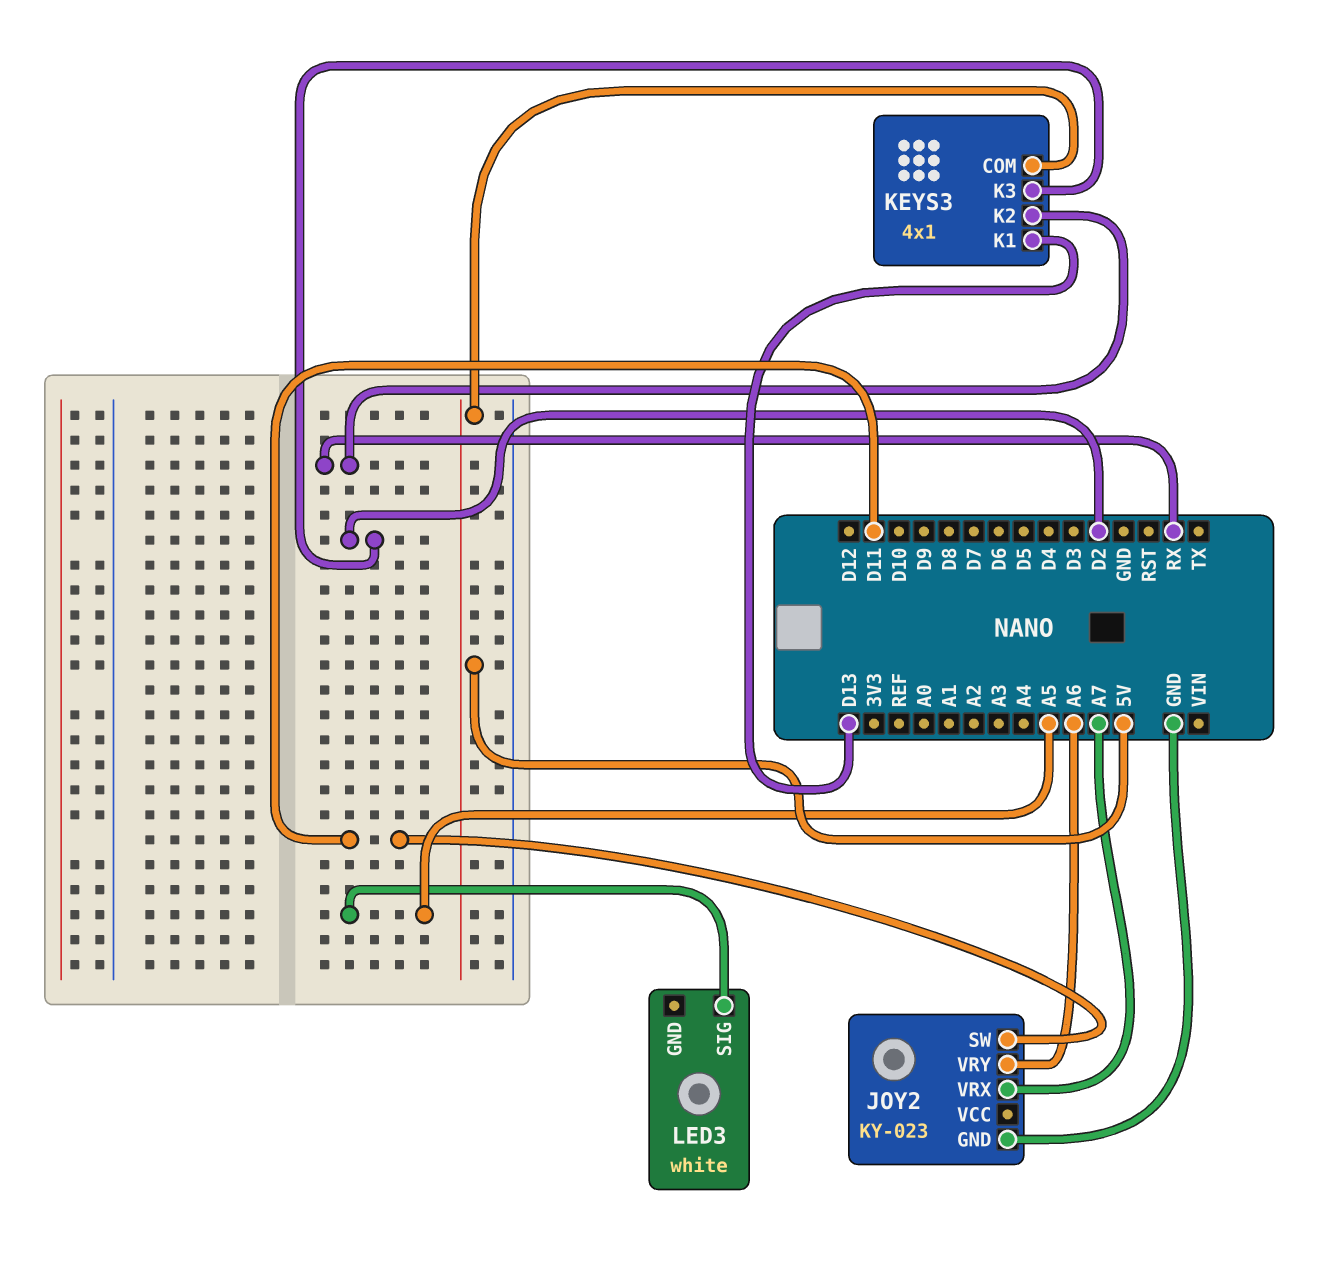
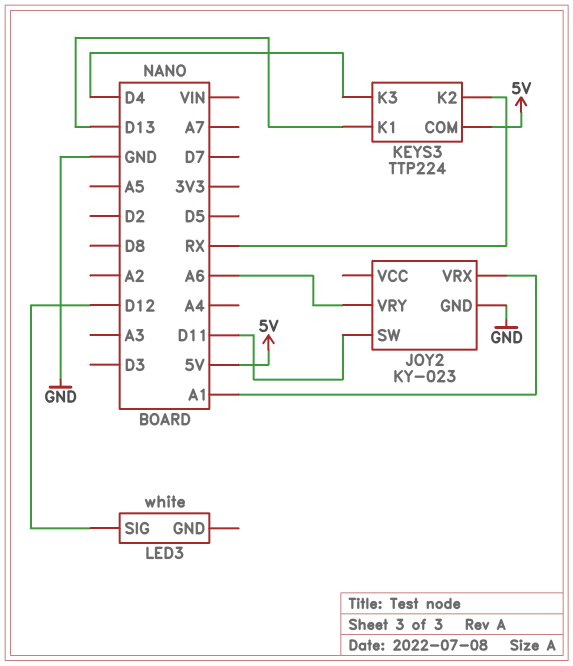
JOY2 pin VRX: A7 -> A1
KEYS3: 4x1 -> TTP224
KEYS3 pin K3: D2 -> D4
LED3 pin SIG: A5 -> D12

